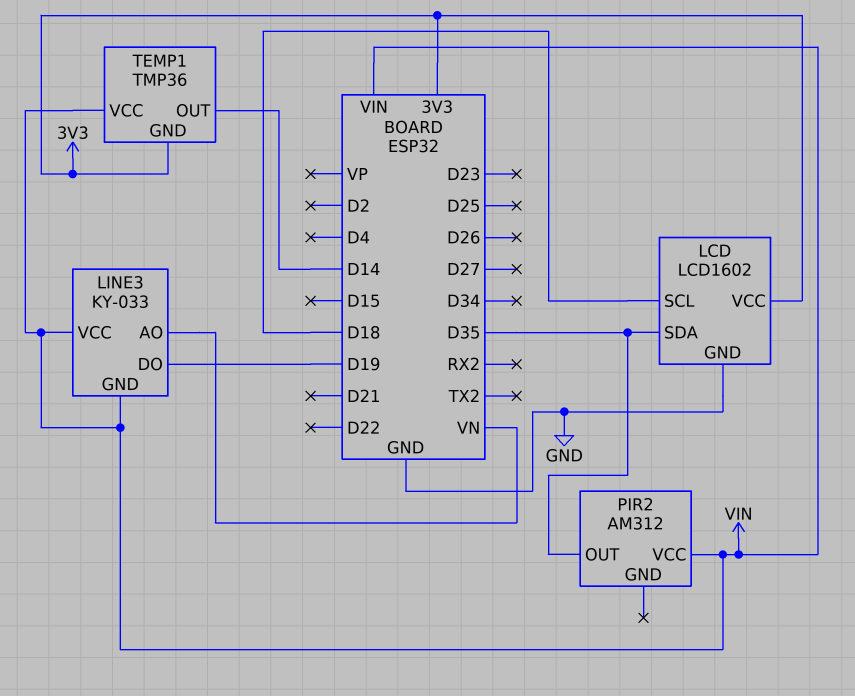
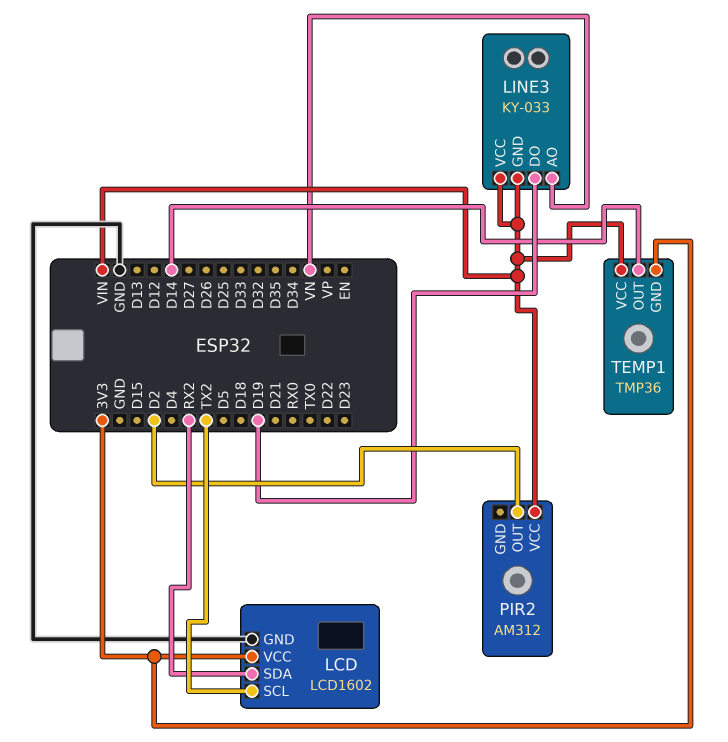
LCD pin SCL: D18 -> TX2
LCD pin SDA: D35 -> RX2
PIR2 pin OUT: D35 -> D2

